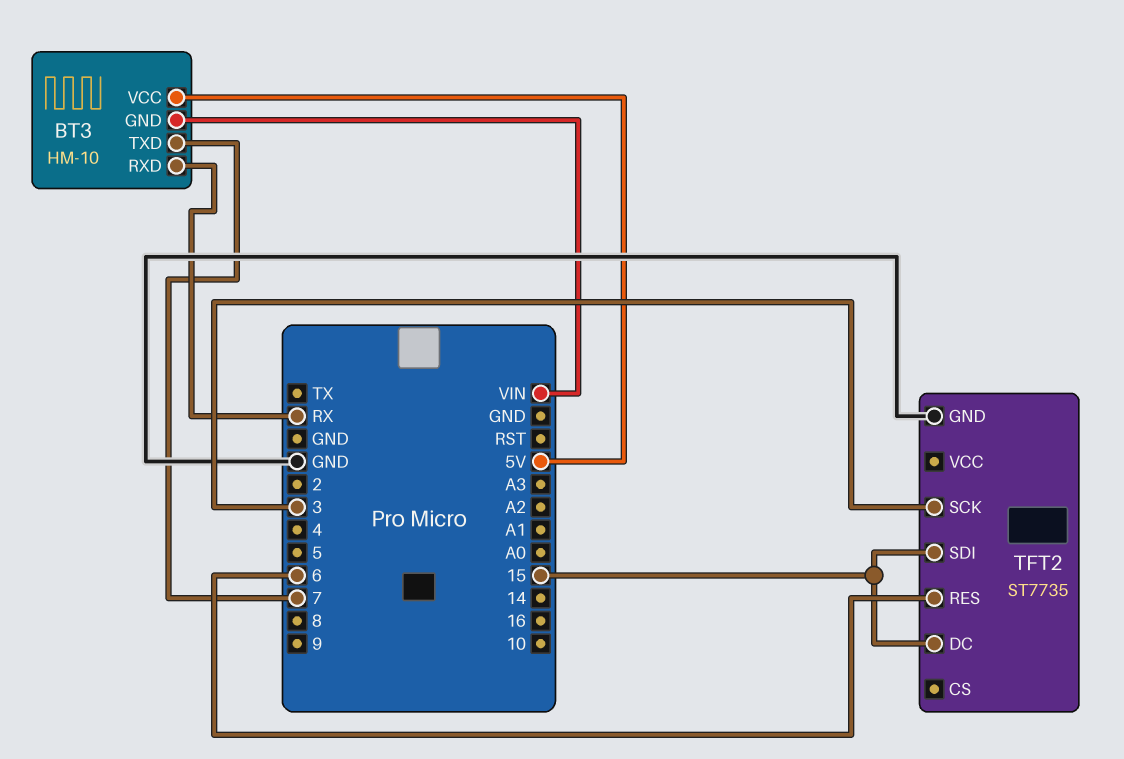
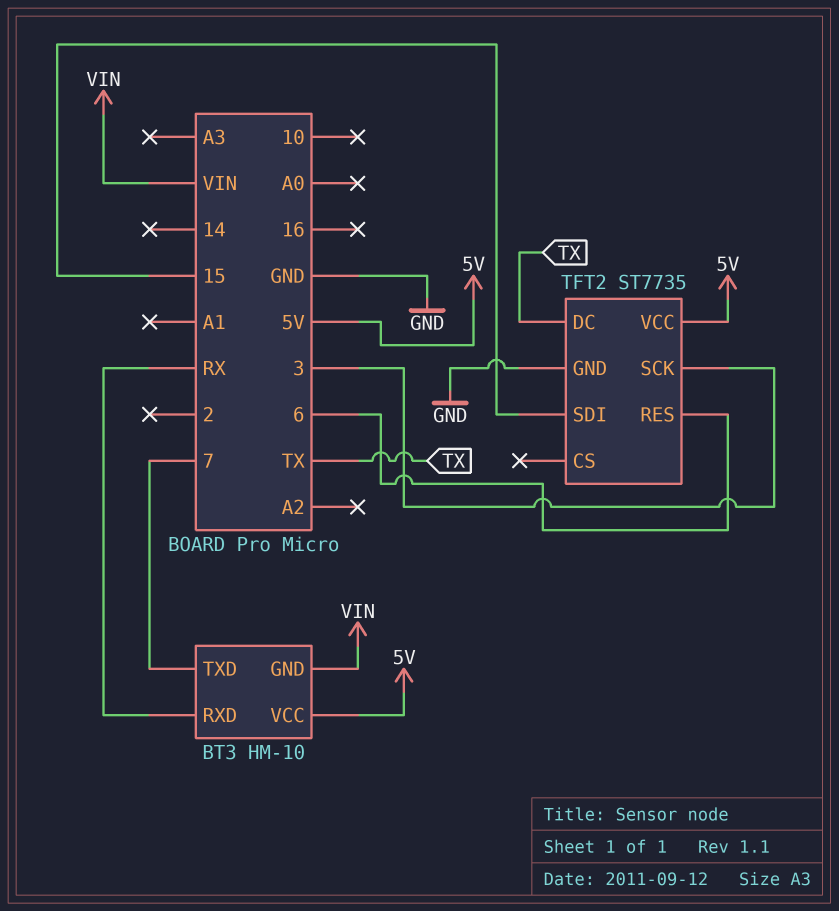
TFT2 pin DC: 15 -> TX
TFT2 pin VCC: none -> 5V

